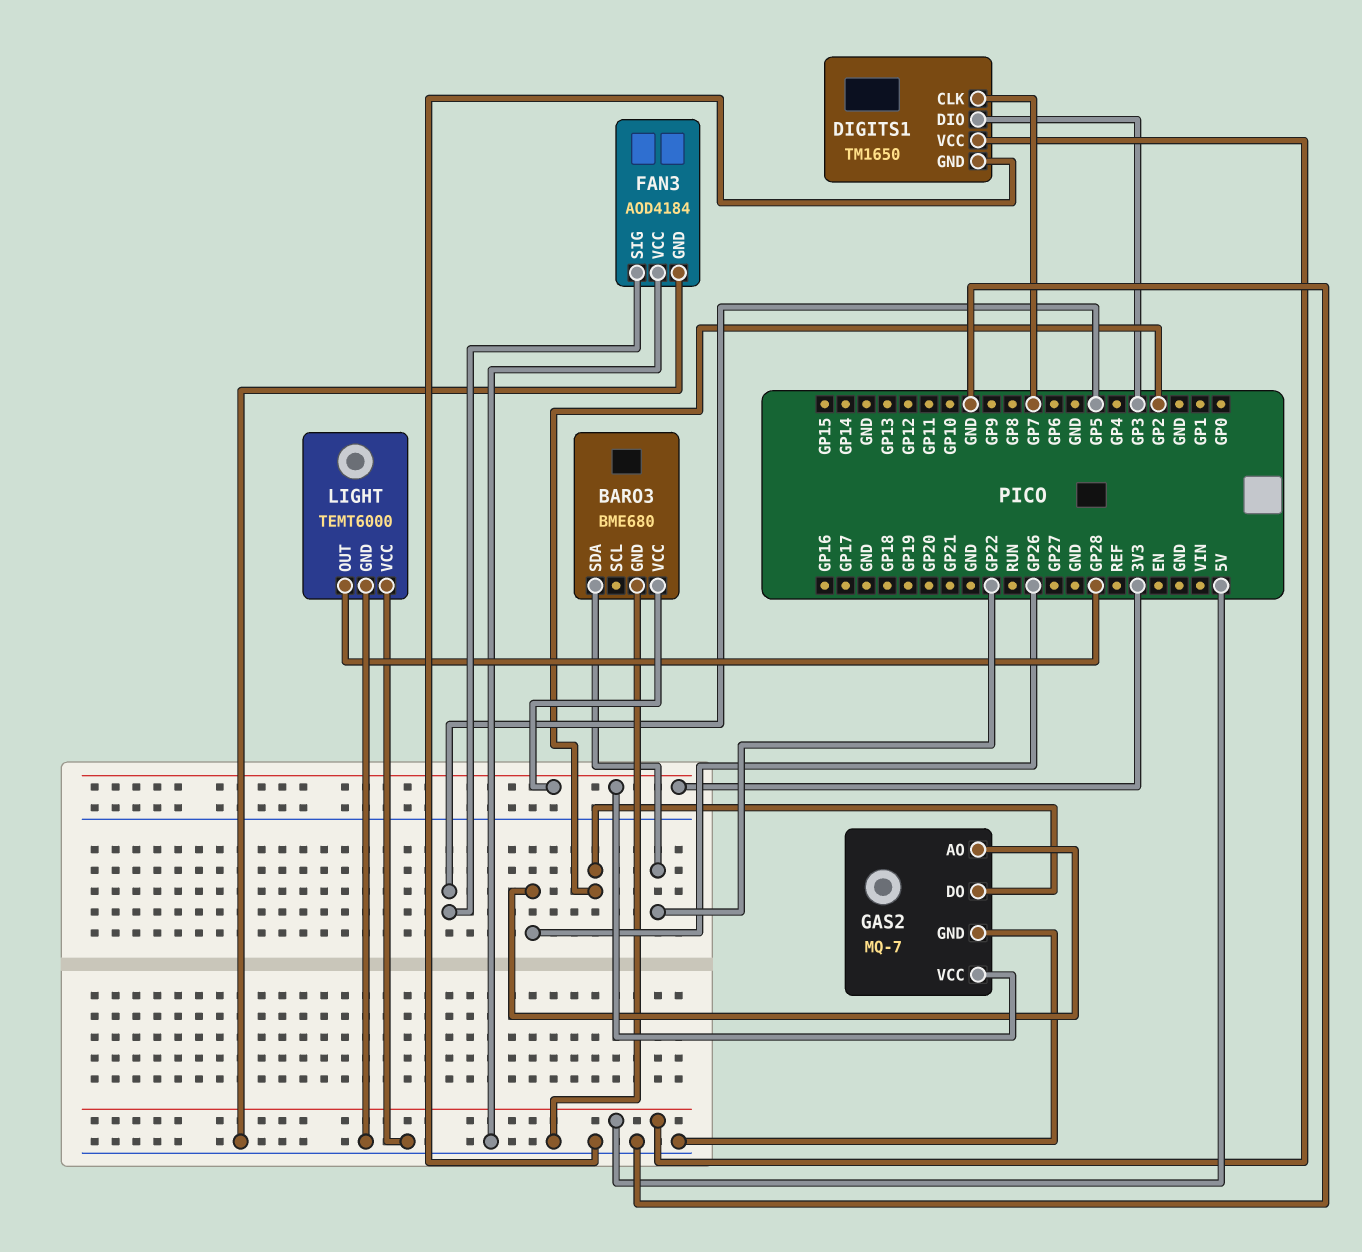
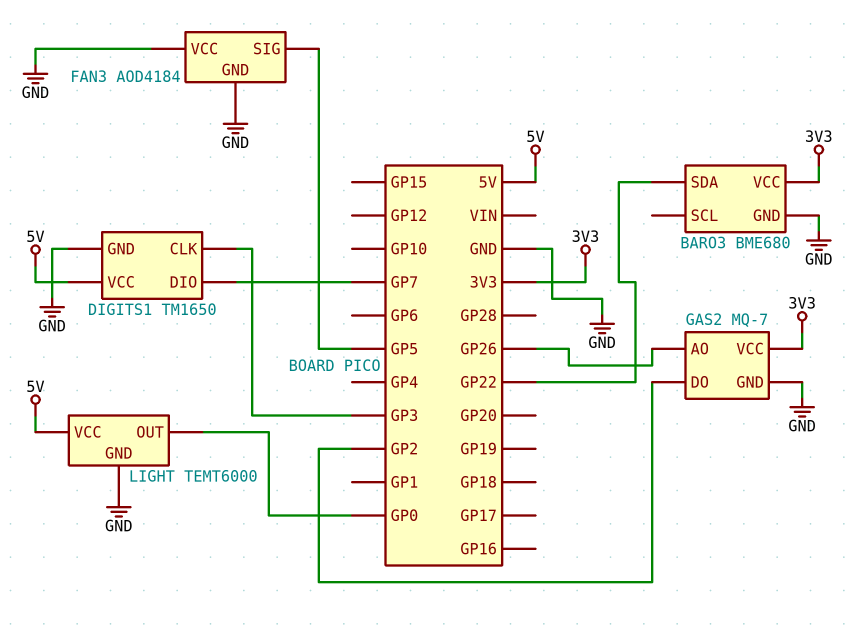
DIGITS1 pin CLK: GP7 -> GP3
DIGITS1 pin DIO: GP3 -> GP7
LIGHT pin OUT: GP28 -> GP0
LIGHT pin VCC: GND -> 5V

